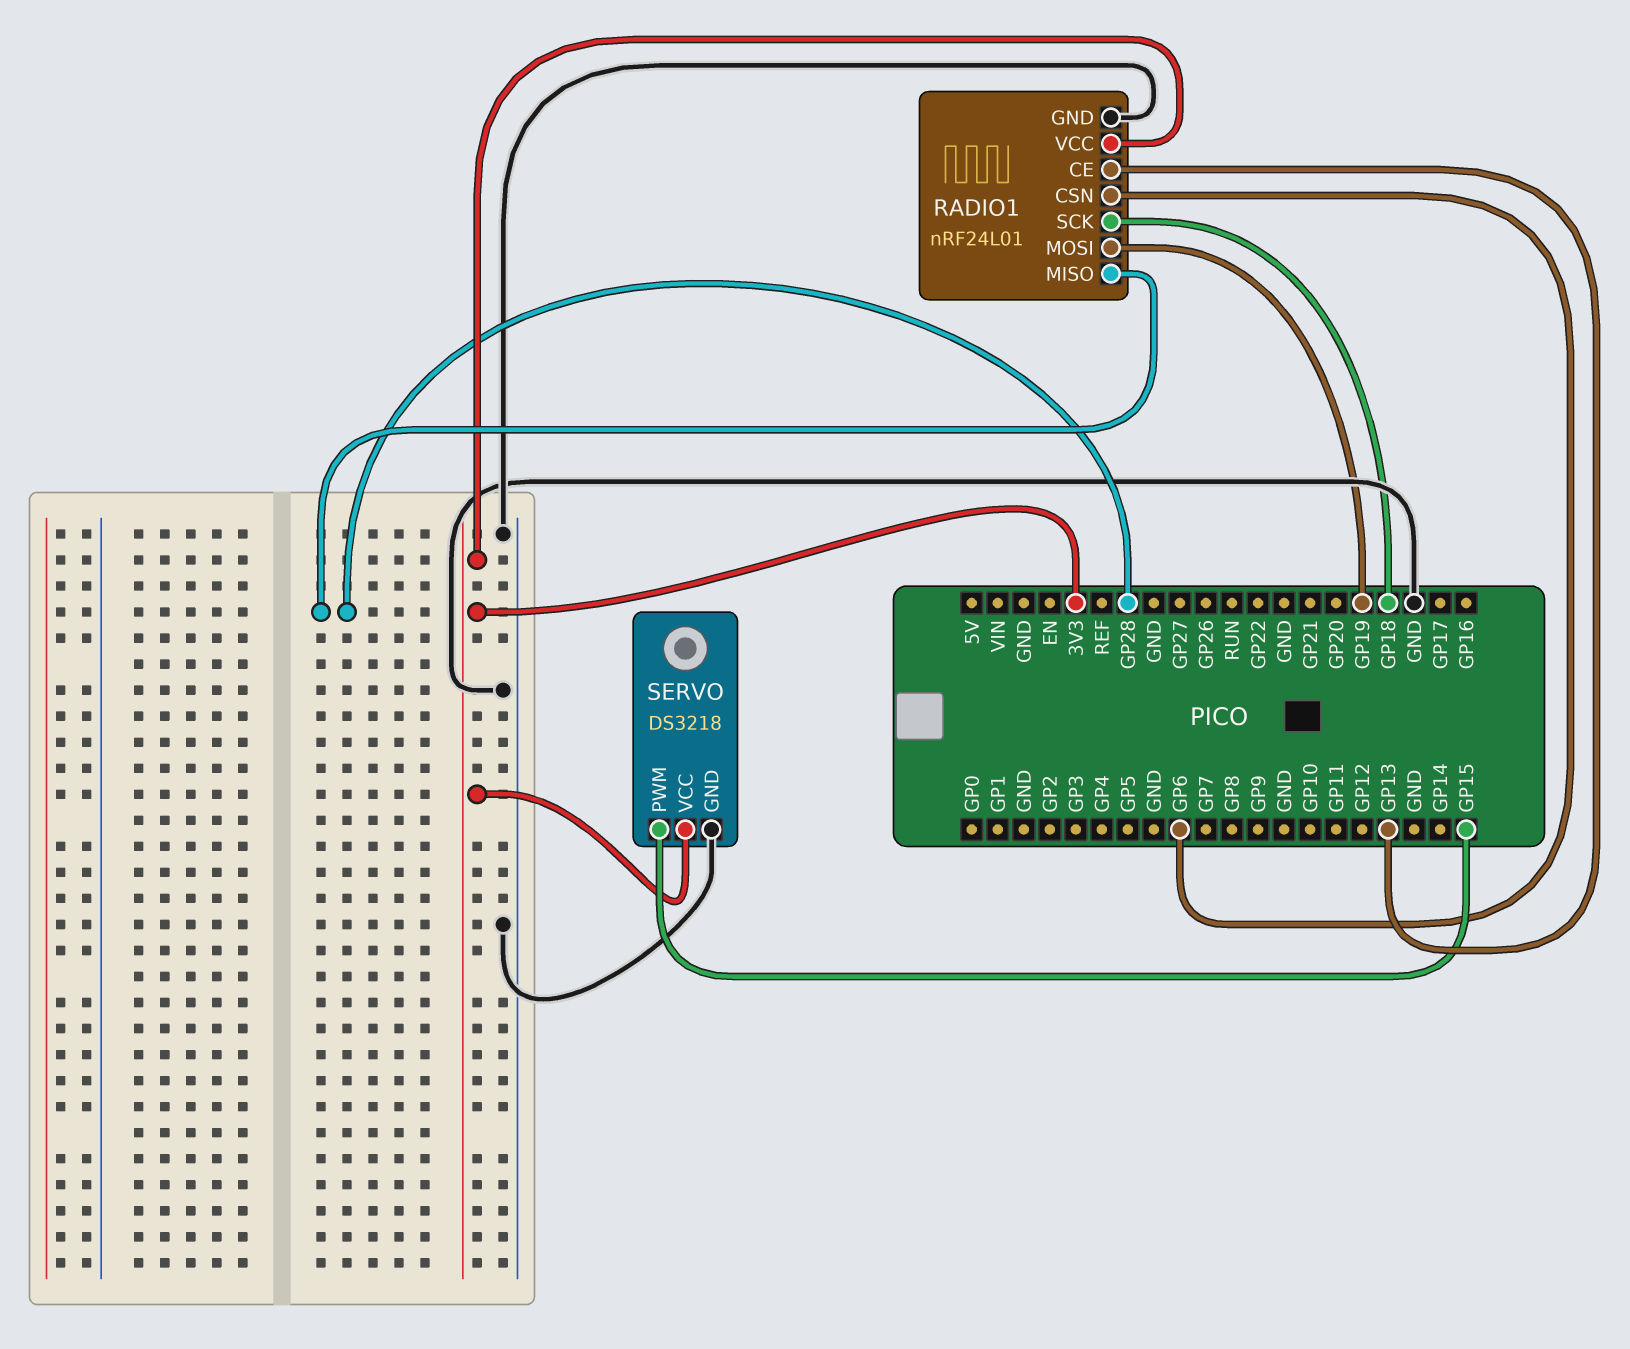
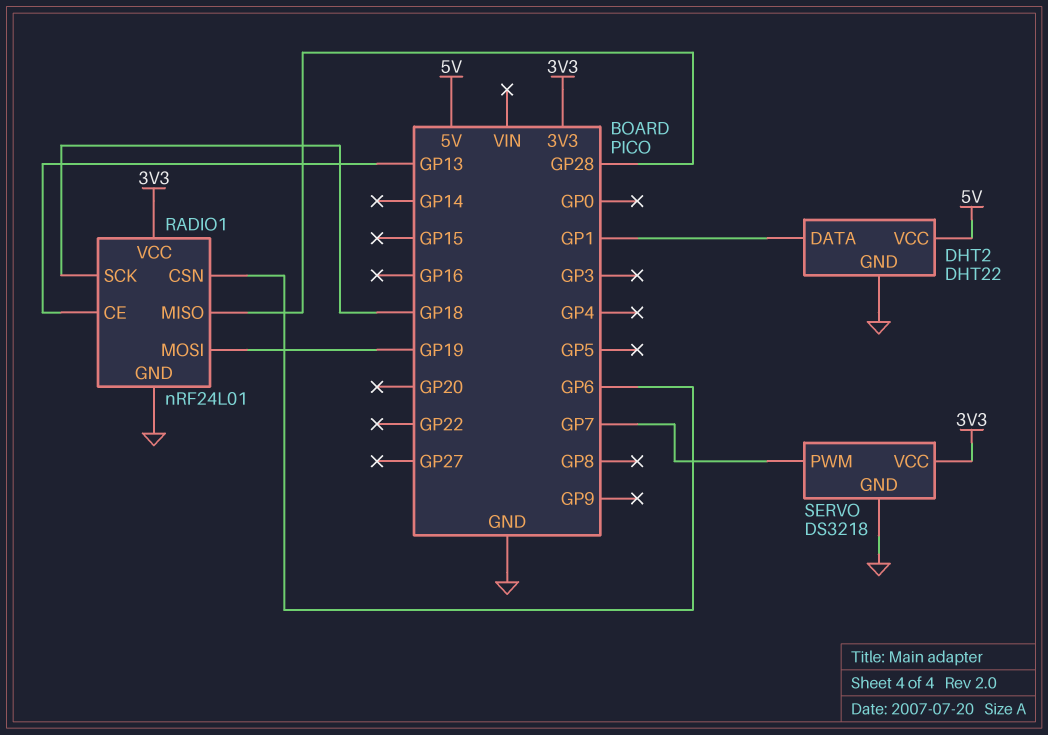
DHT2: none -> DHT22
DHT2 pin DATA: none -> GP1
DHT2 pin GND: none -> GND
DHT2 pin VCC: none -> 5V
SERVO pin PWM: GP15 -> GP7

